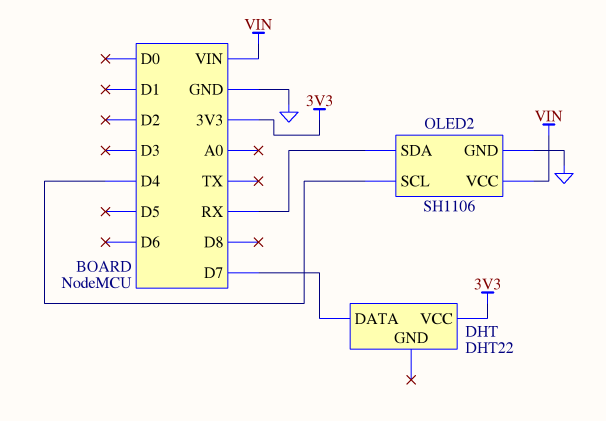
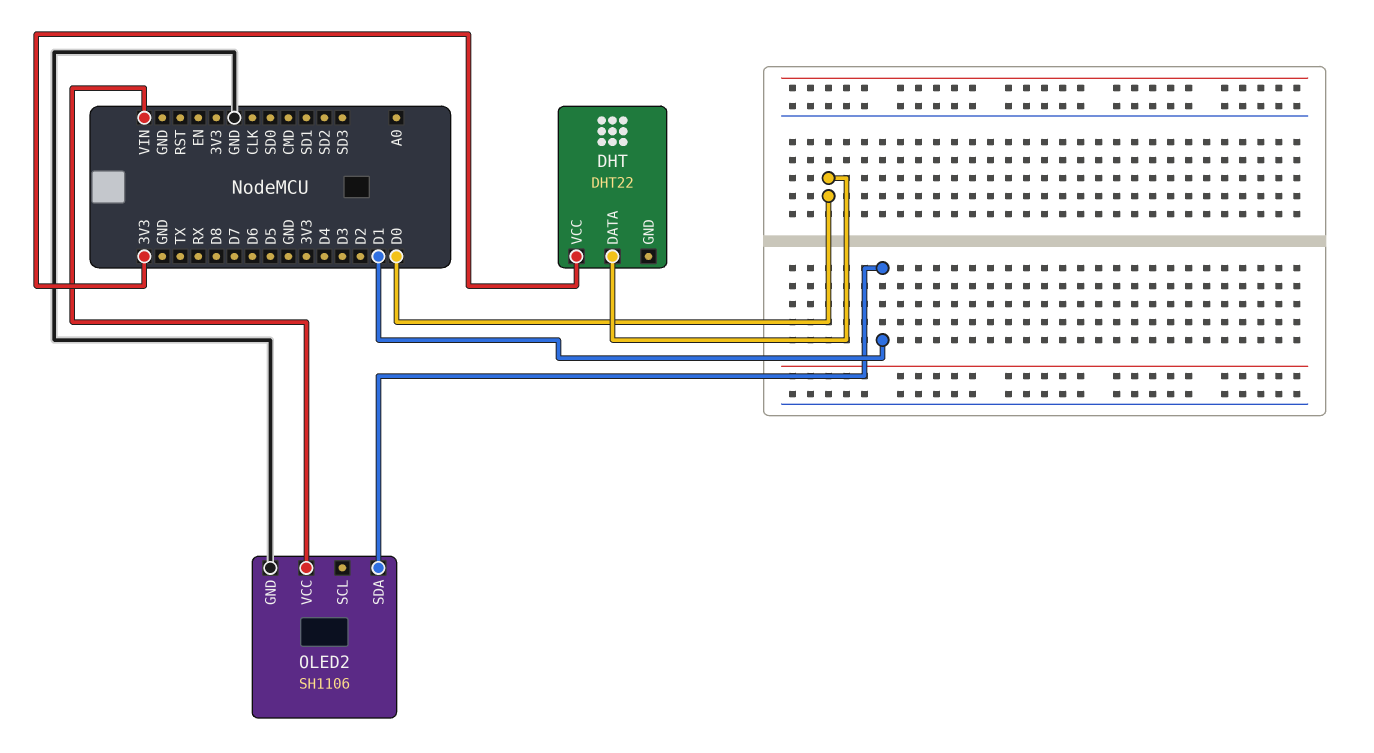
DHT pin DATA: D7 -> D0
OLED2 pin SCL: D4 -> none
OLED2 pin SDA: RX -> D1

